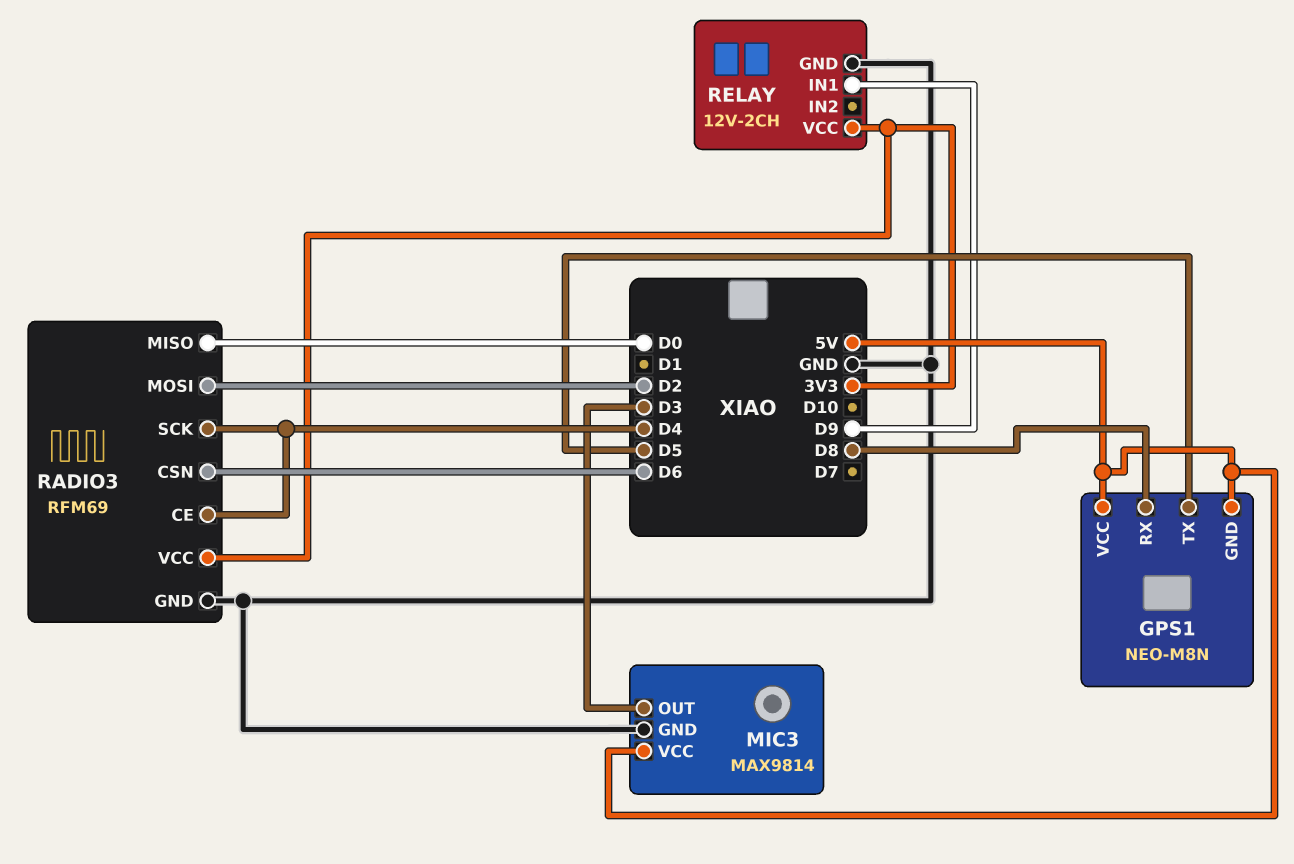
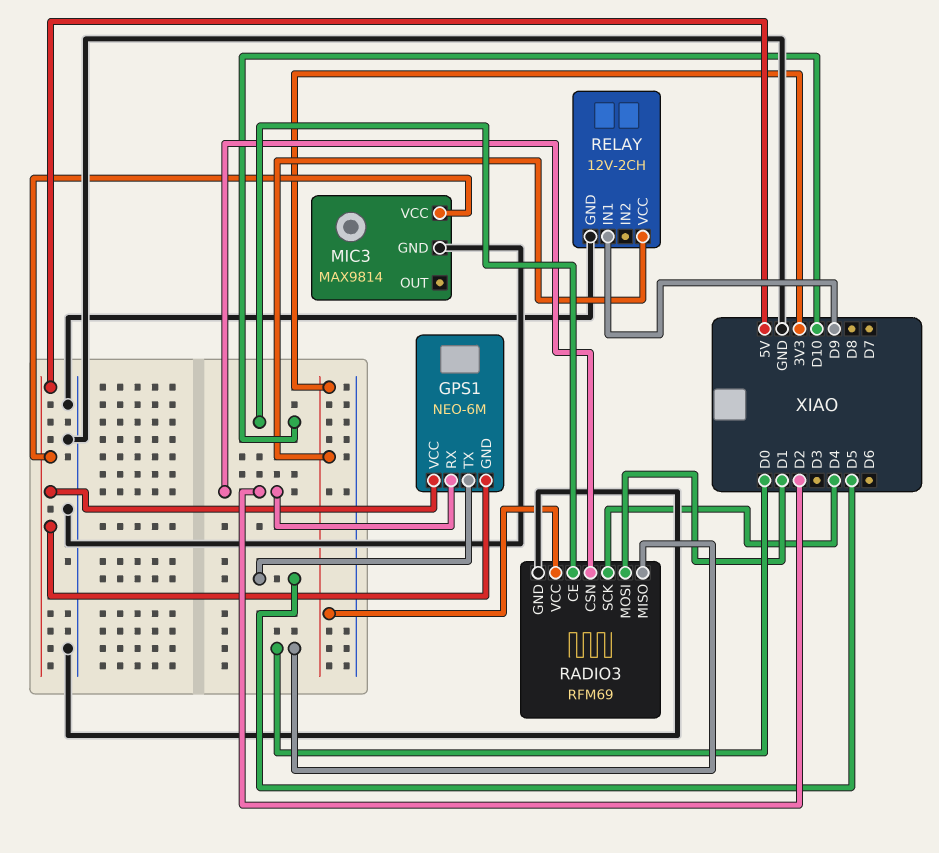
GPS1: NEO-M8N -> NEO-6M
GPS1 pin RX: D8 -> D2
MIC3 pin OUT: D3 -> none
RADIO3 pin CE: D4 -> D10
RADIO3 pin CSN: D6 -> D2
RADIO3 pin MOSI: D2 -> D1

